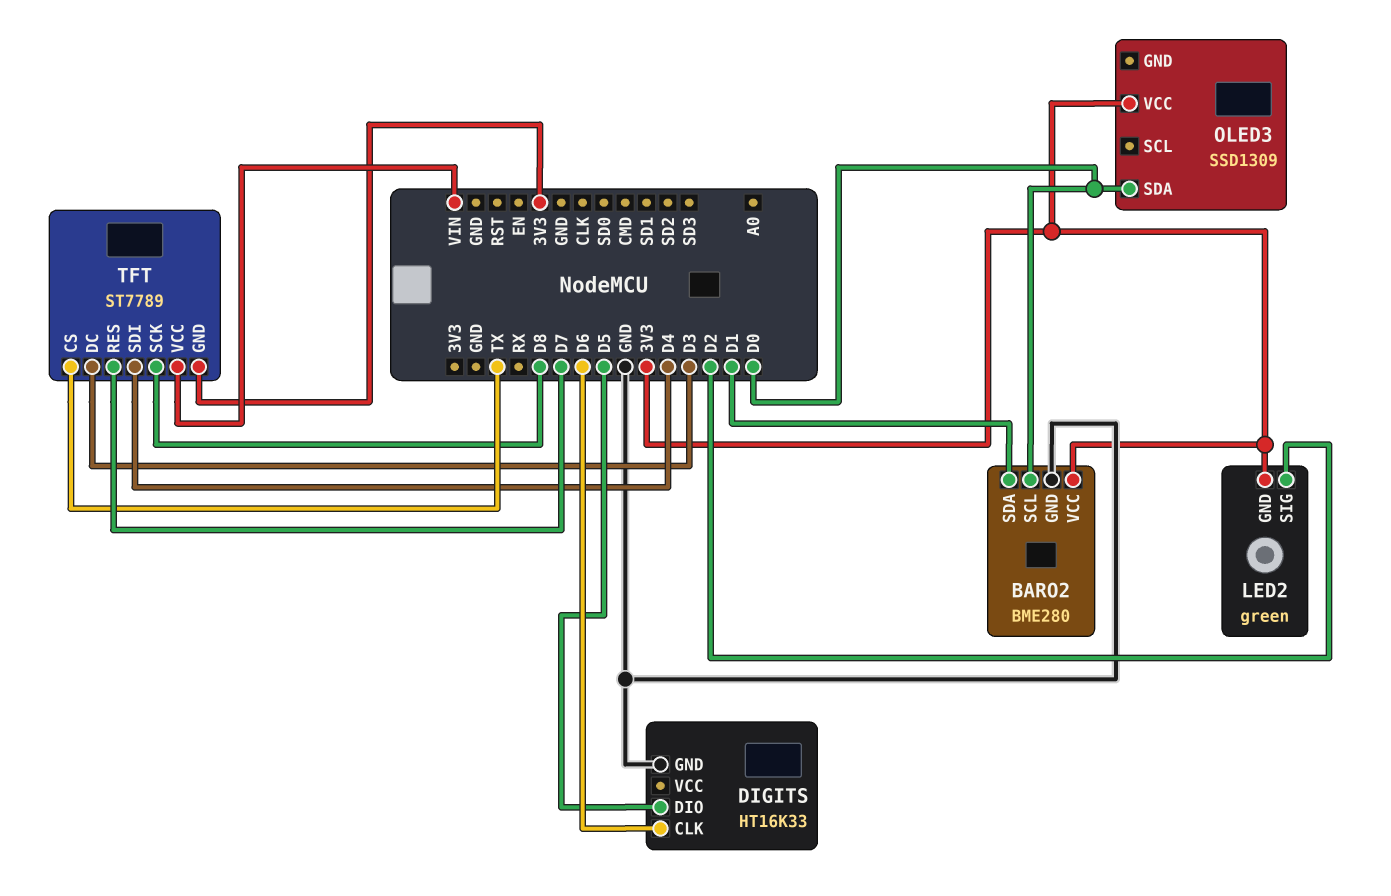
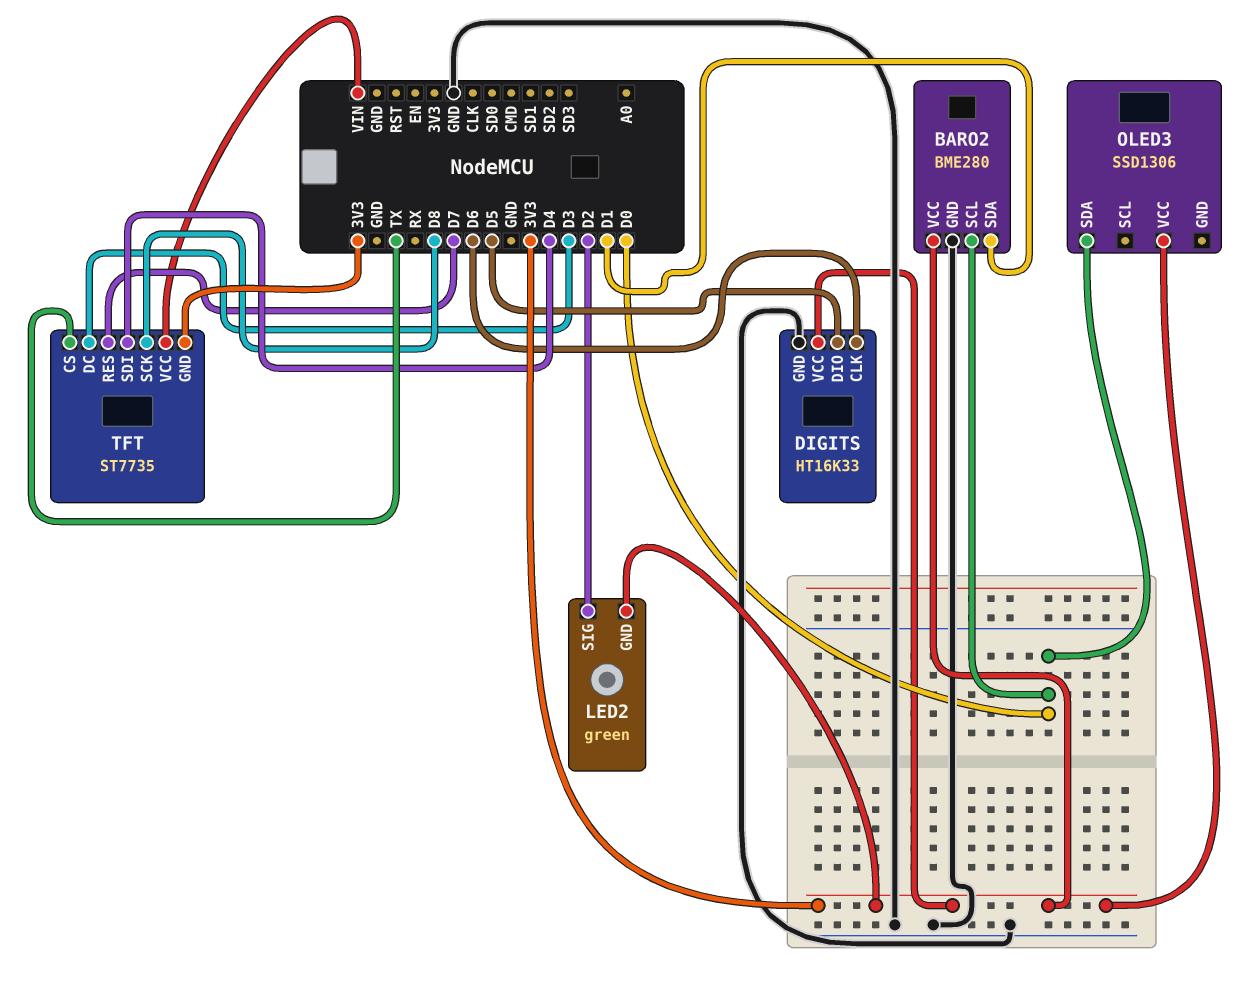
DIGITS pin VCC: none -> 3V3
OLED3: SSD1309 -> SSD1306
TFT: ST7789 -> ST7735

